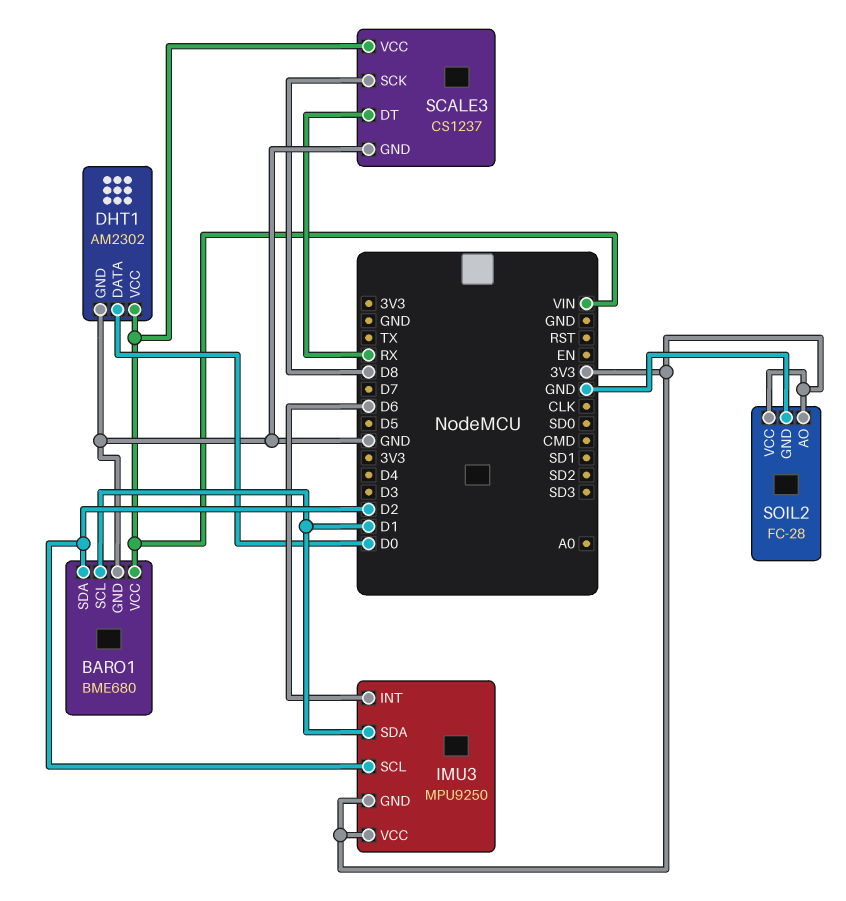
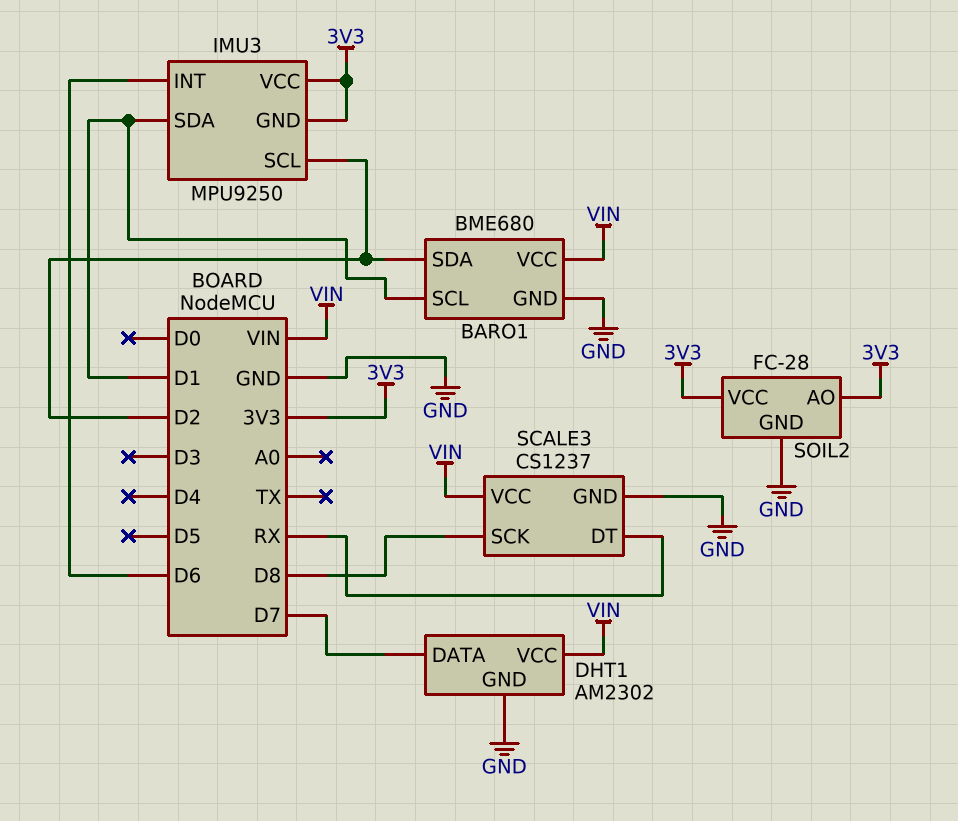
DHT1 pin DATA: D0 -> D7

